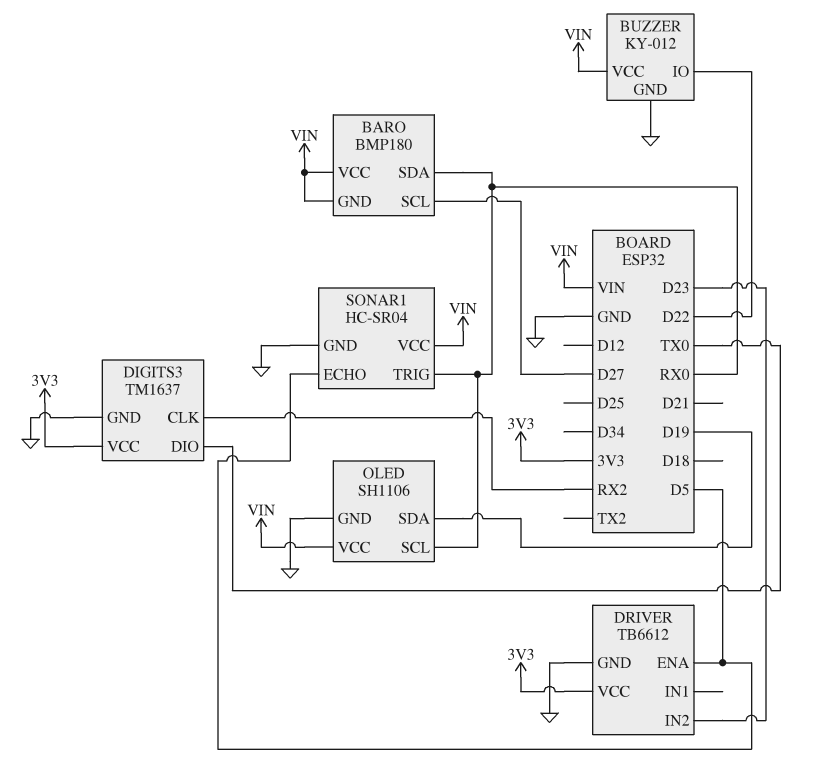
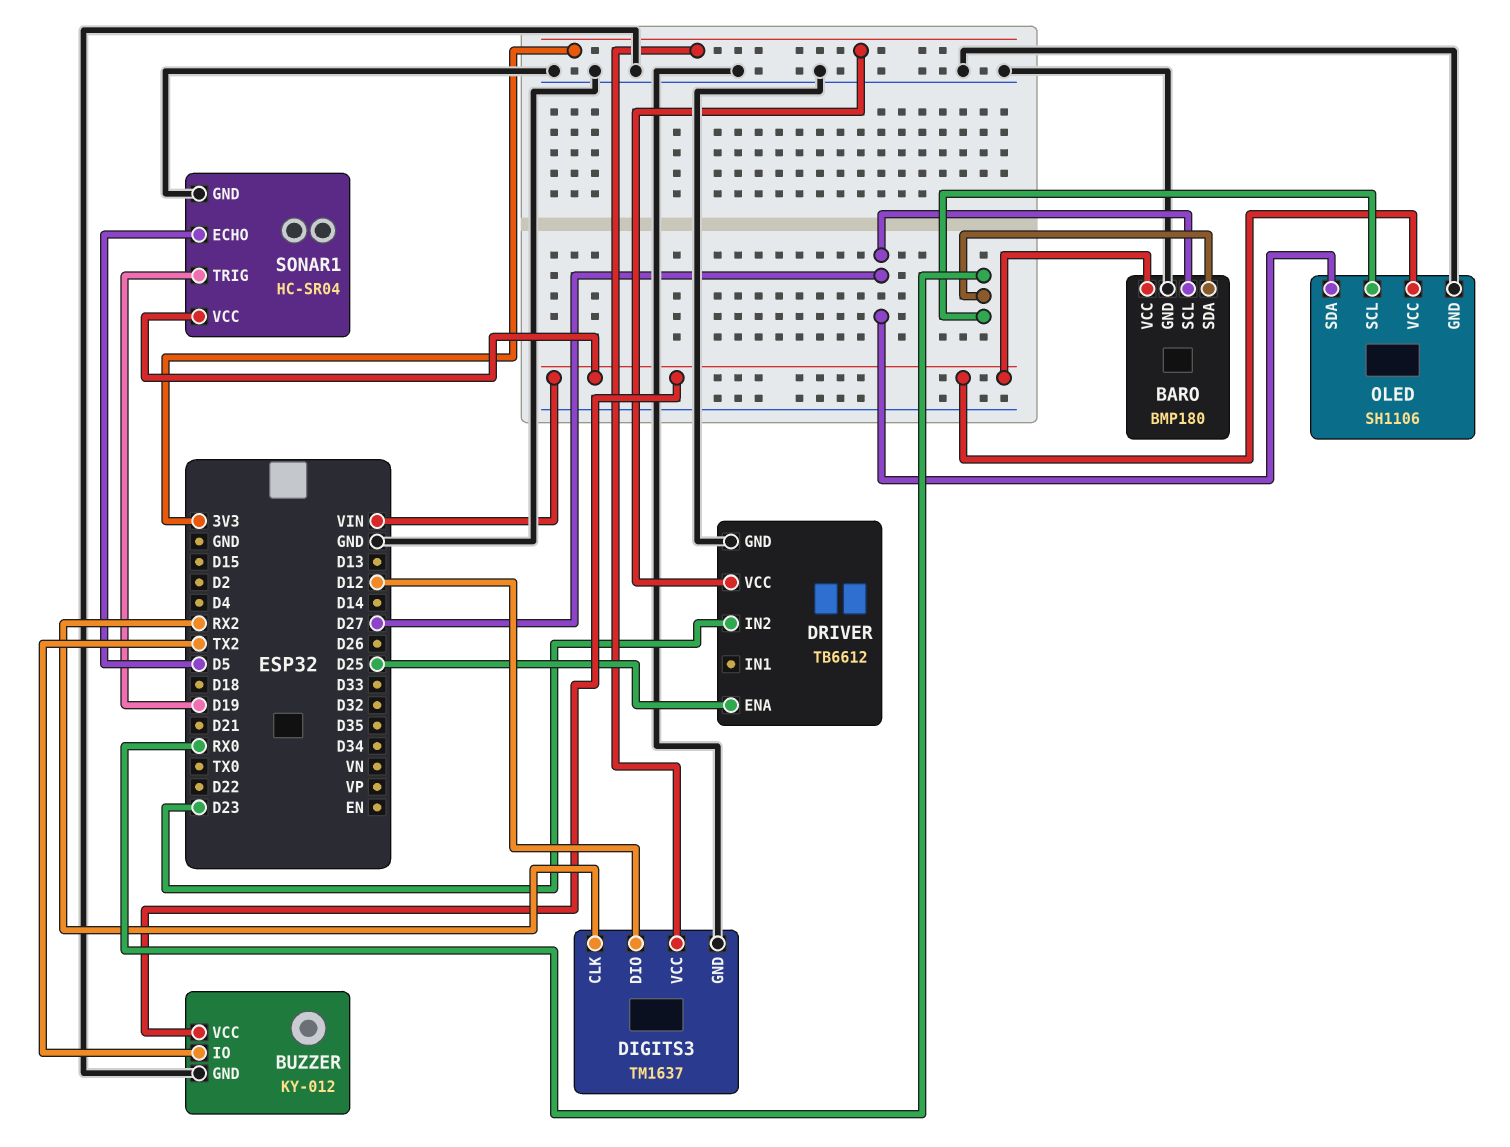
BARO pin GND: VIN -> GND
BUZZER pin IO: D22 -> TX2
DIGITS3 pin DIO: TX0 -> D12
DRIVER pin ENA: D5 -> D25
OLED pin SDA: D19 -> D27
SONAR1 pin TRIG: RX0 -> D19

